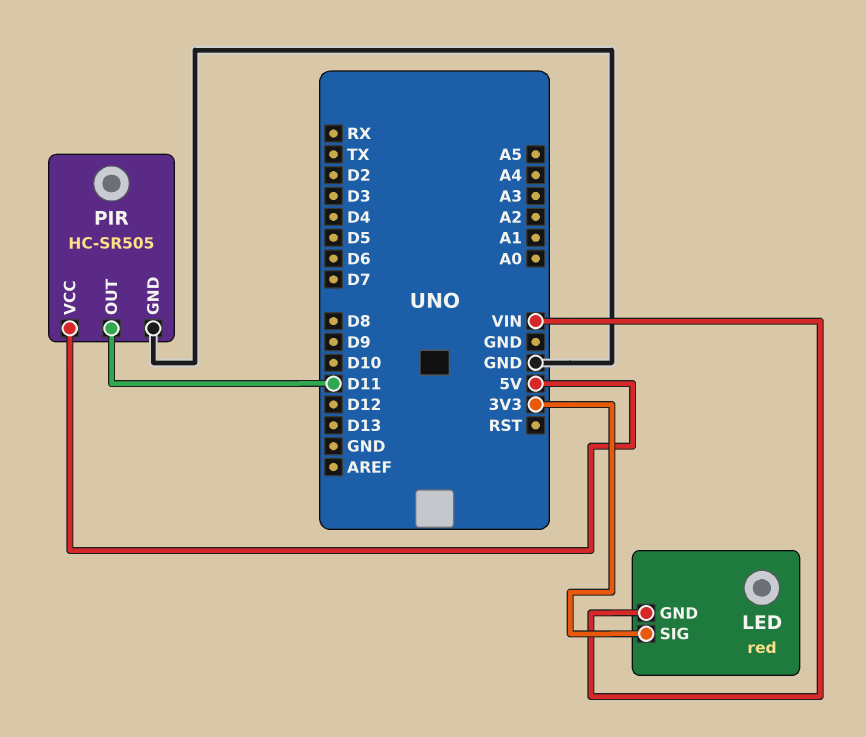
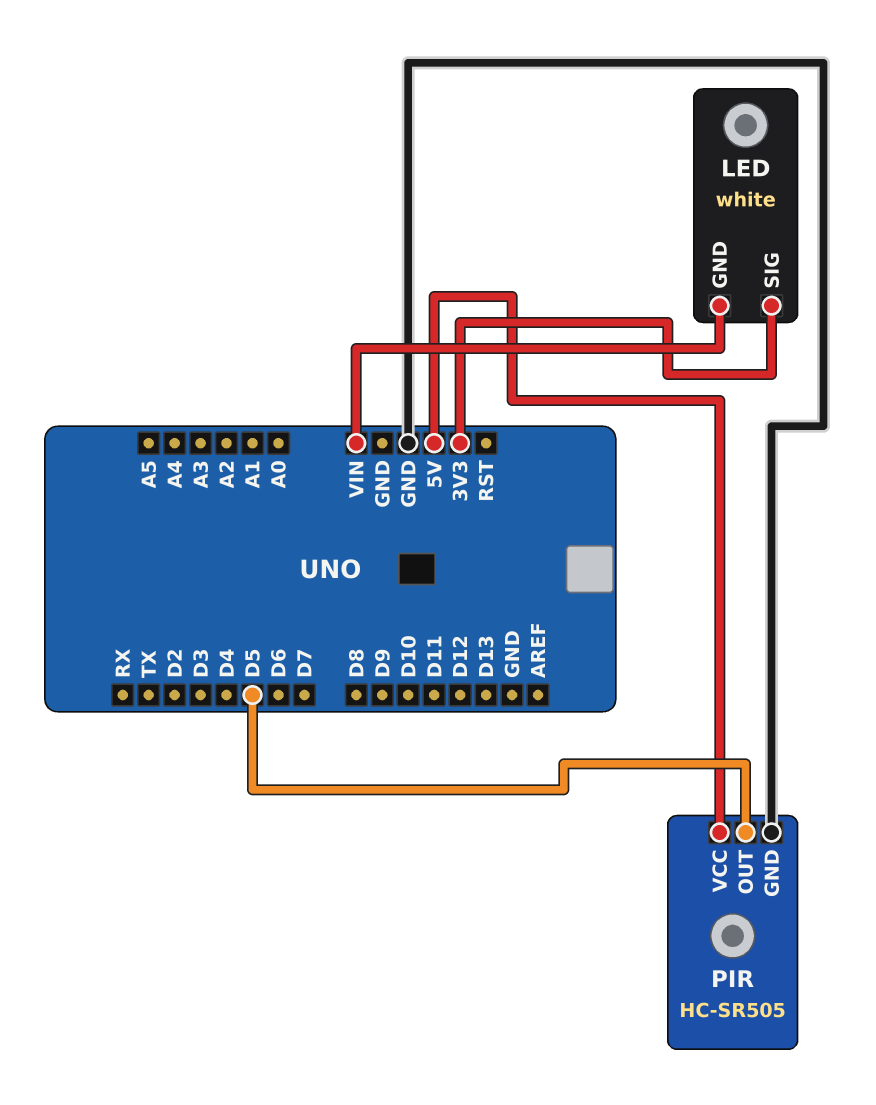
LED: red -> white
PIR pin OUT: D11 -> D5

